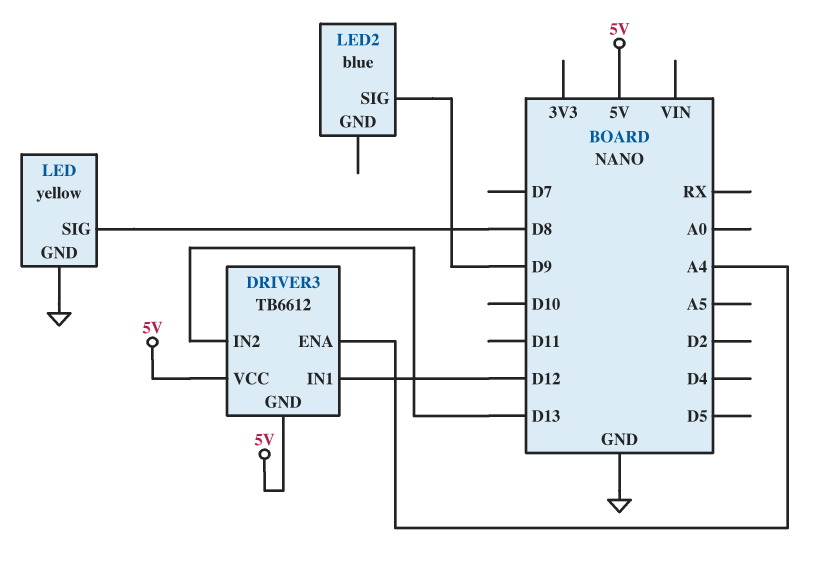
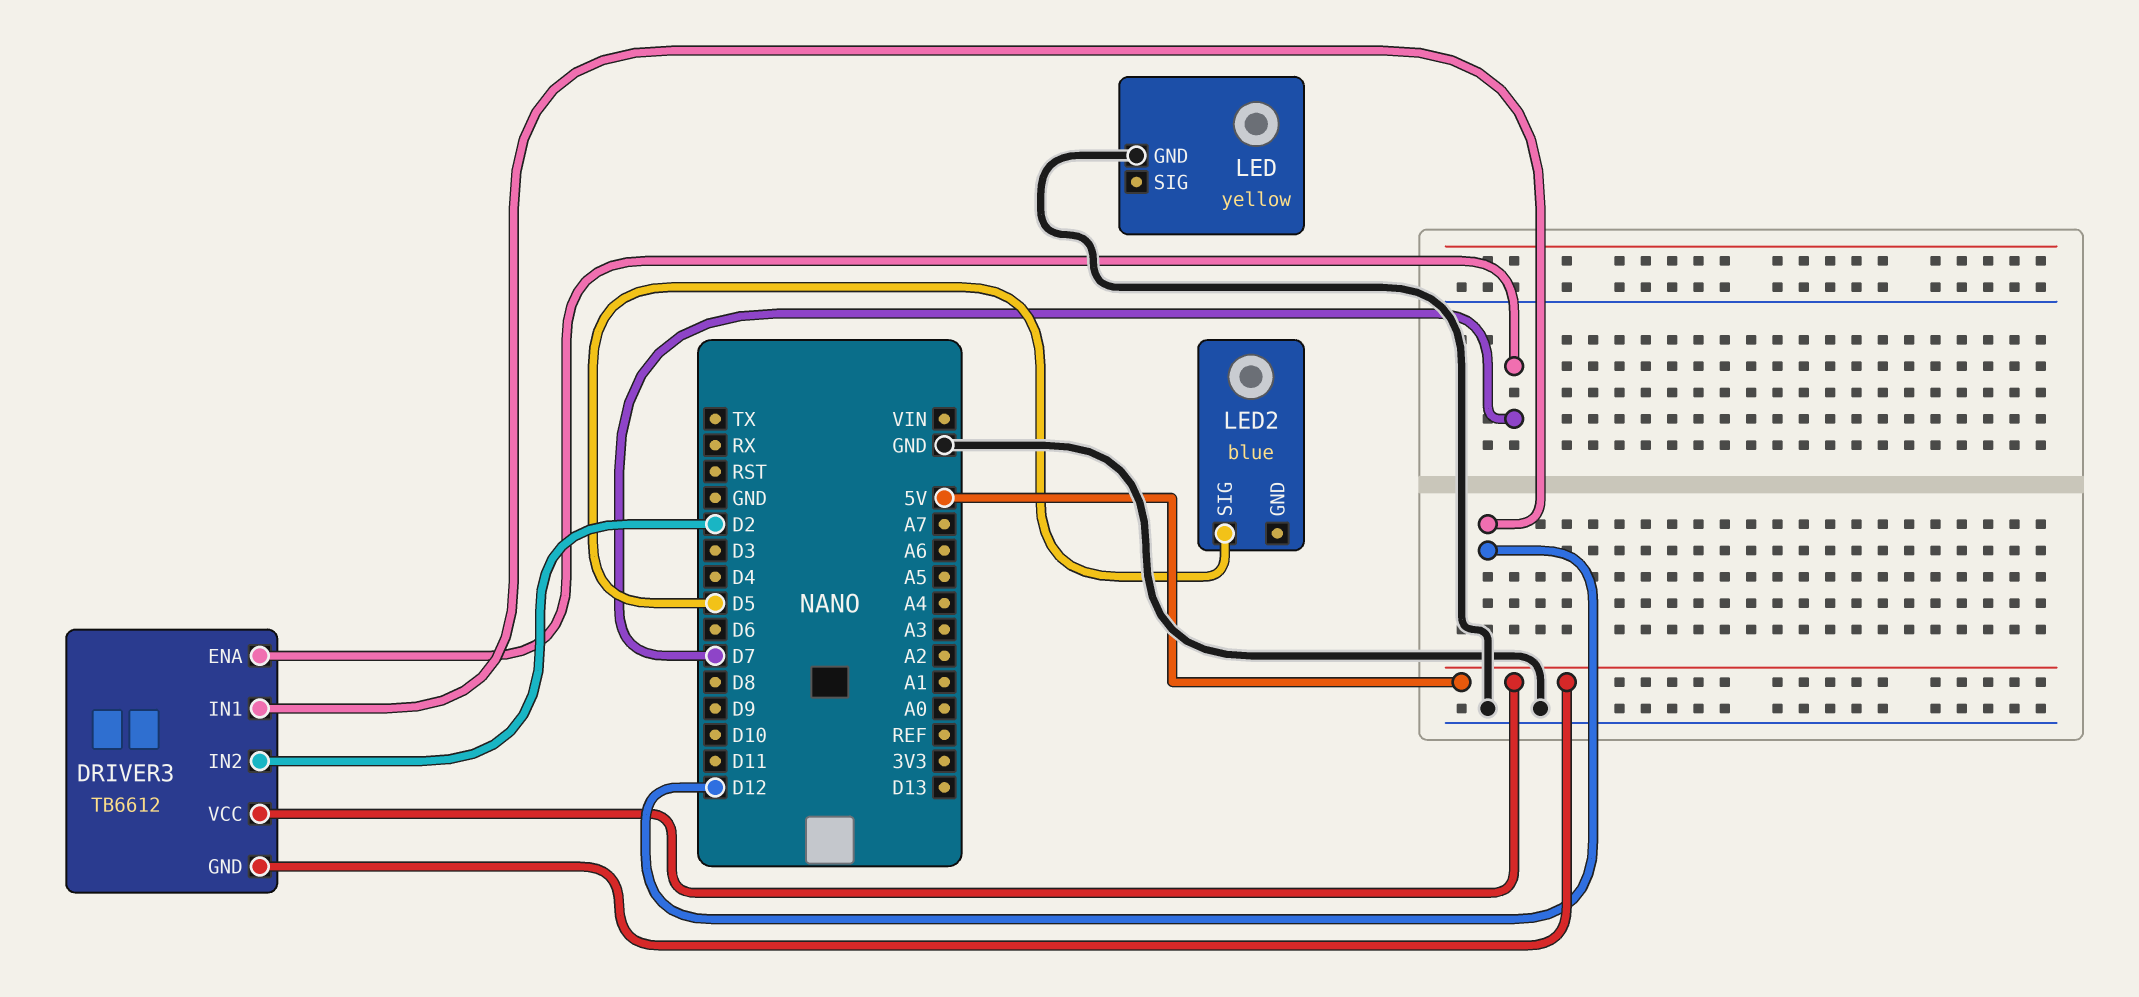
DRIVER3 pin ENA: A4 -> D7
DRIVER3 pin IN2: D13 -> D2
LED pin SIG: D8 -> none
LED2 pin SIG: D9 -> D5

